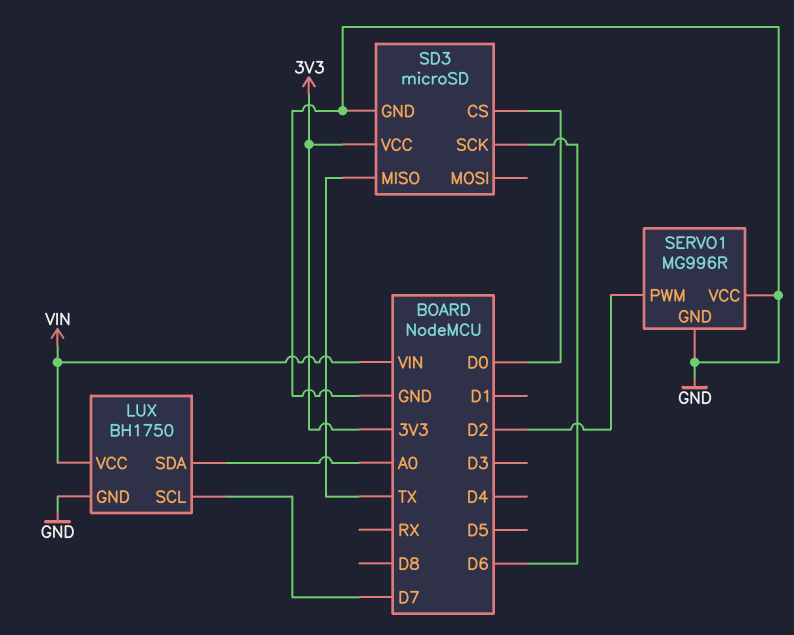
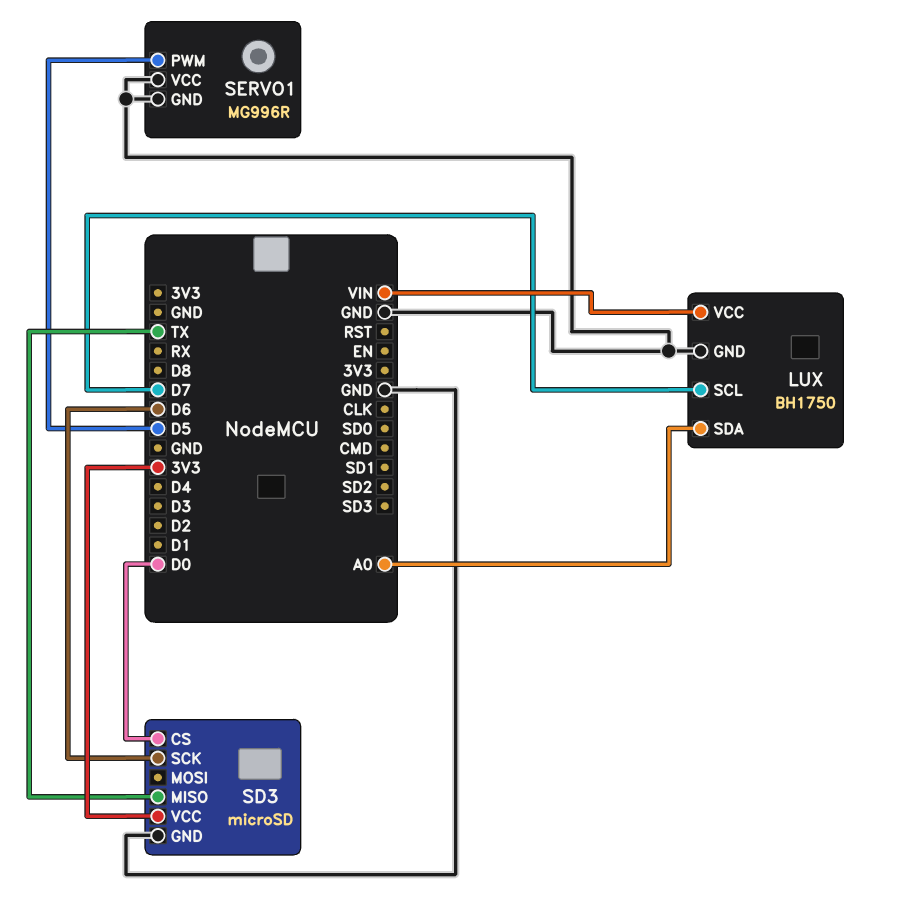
SERVO1 pin PWM: D2 -> D5

